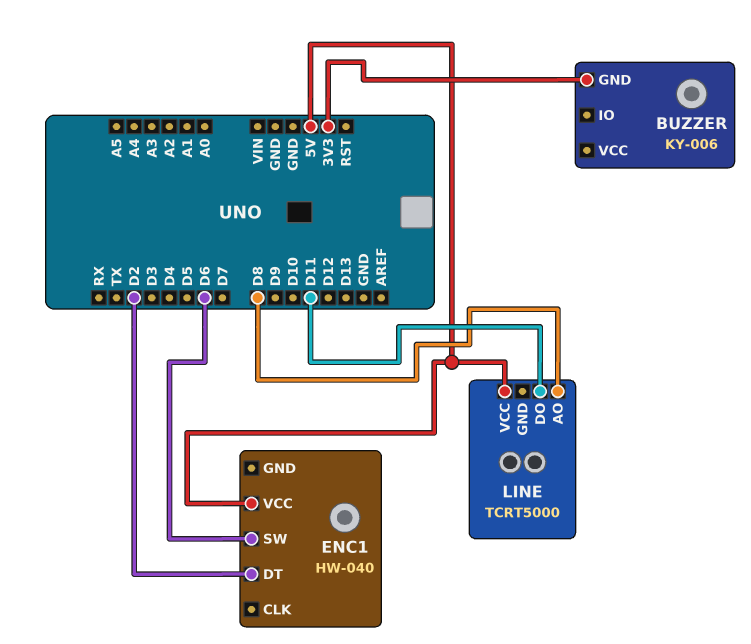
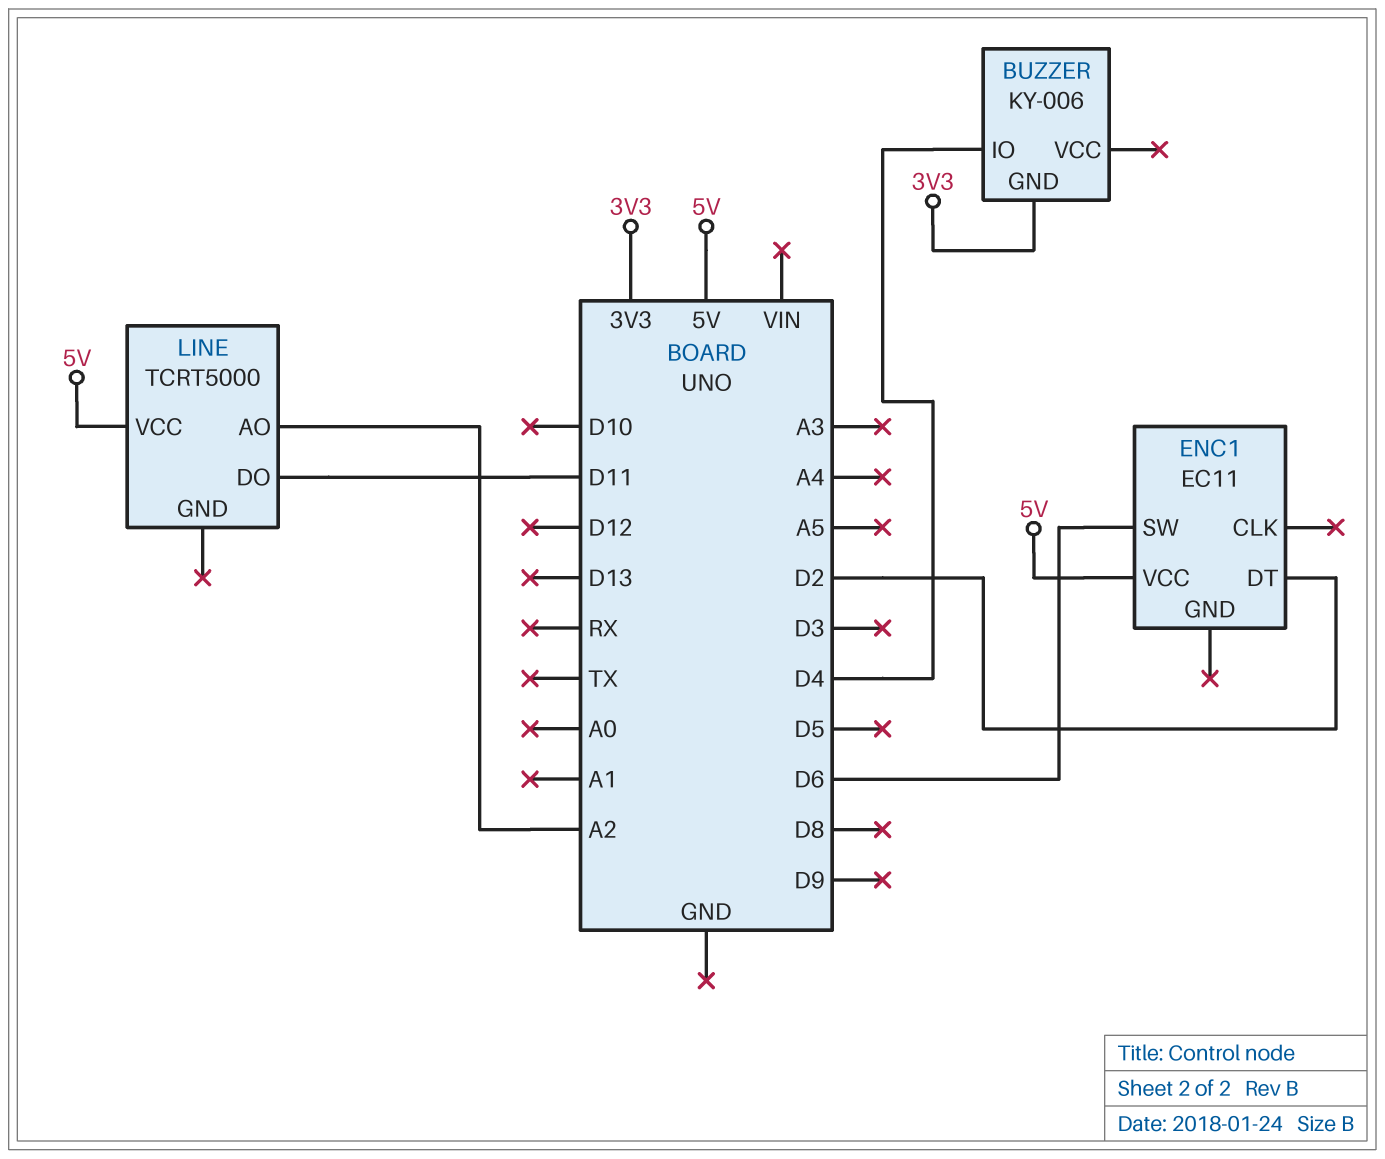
BUZZER pin IO: none -> D4
ENC1: HW-040 -> EC11
LINE pin AO: D8 -> A2

